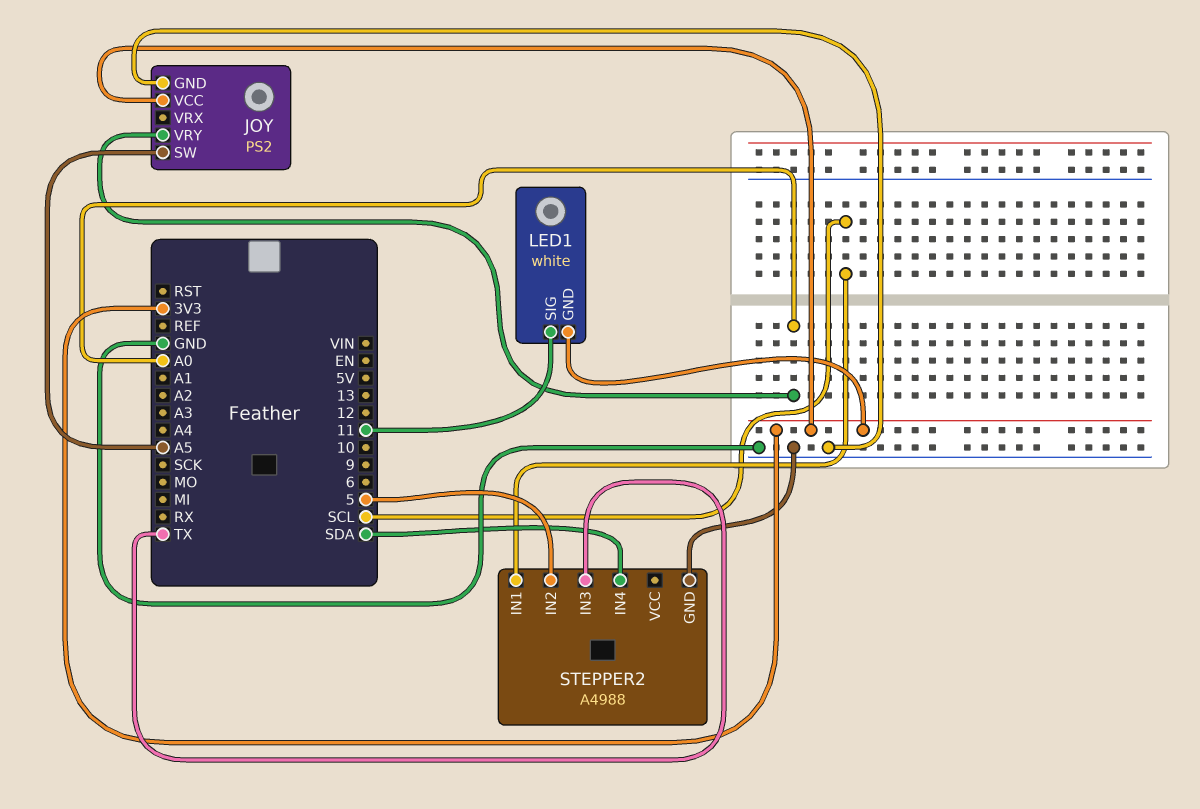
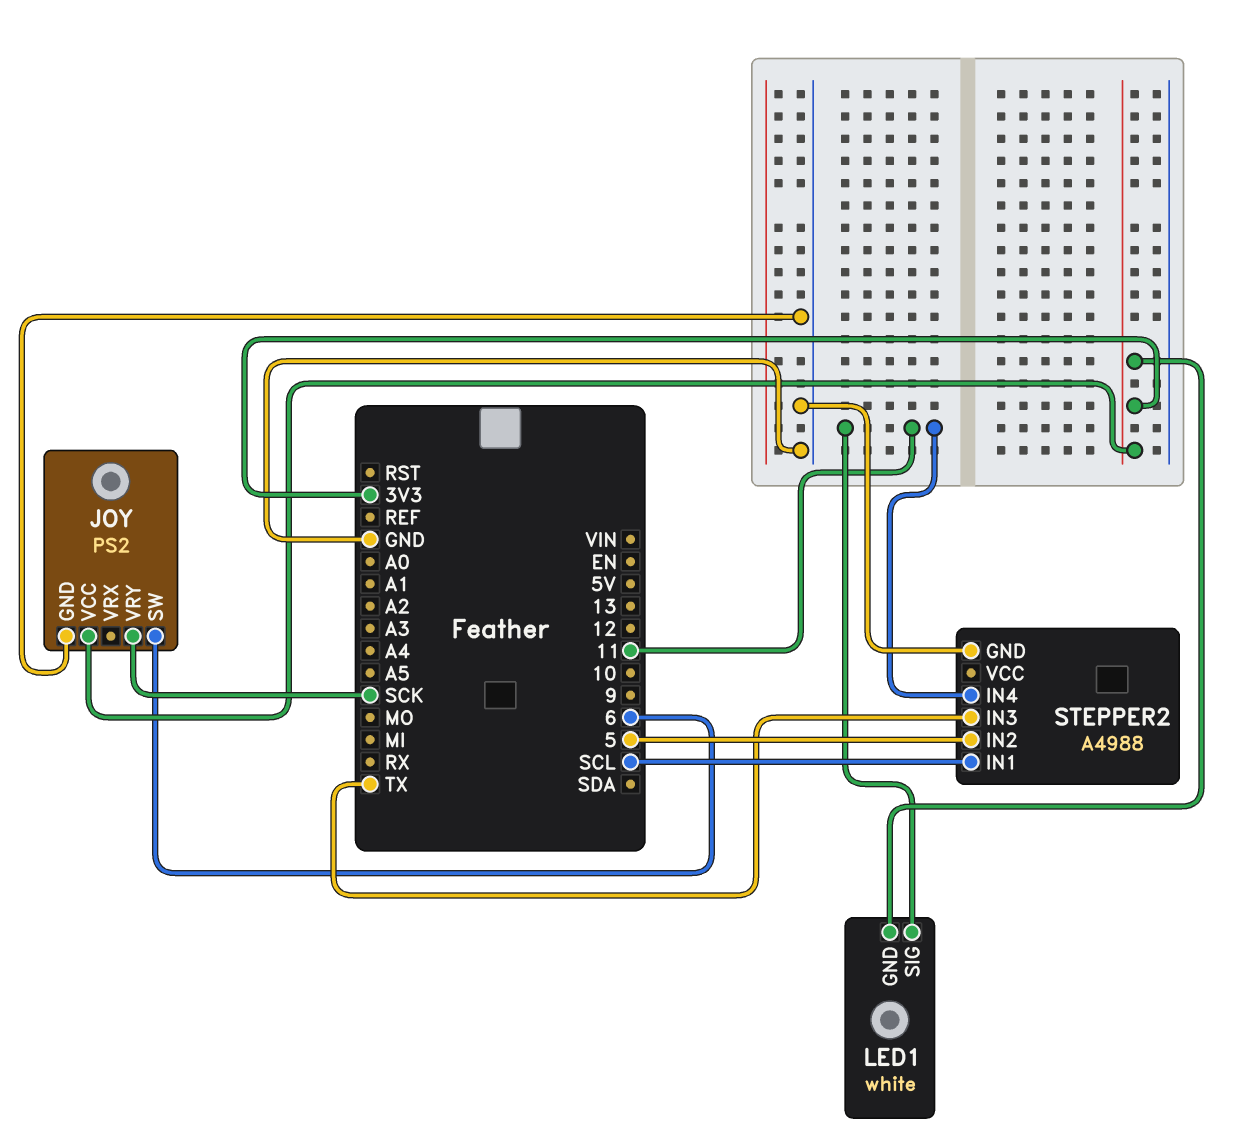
JOY pin SW: A5 -> 6
JOY pin VRY: A0 -> SCK
STEPPER2 pin IN4: SDA -> 11

